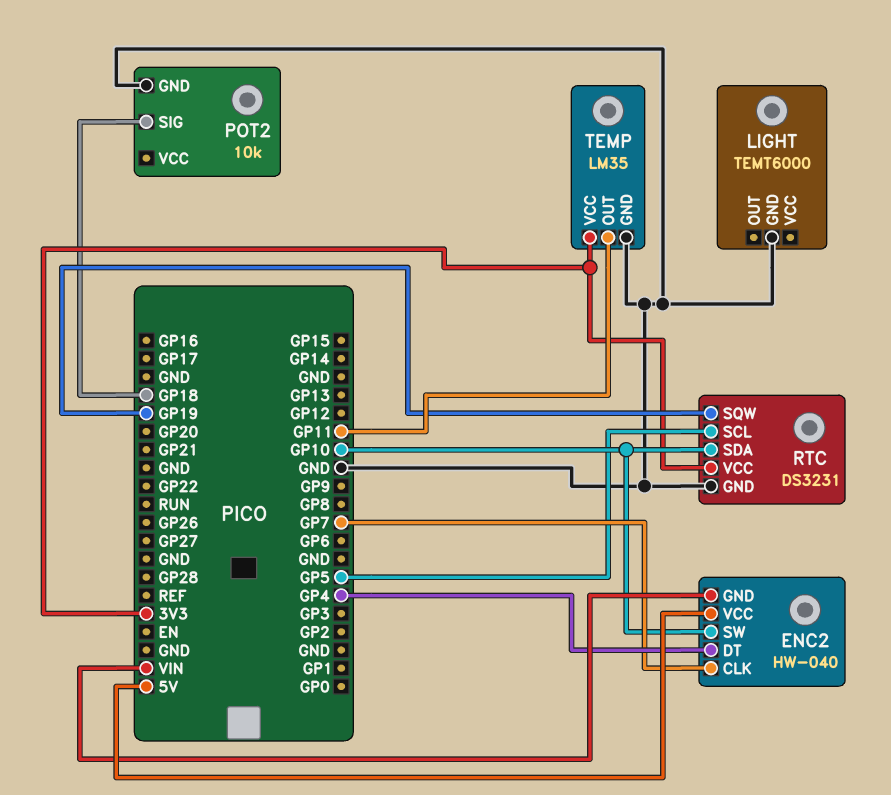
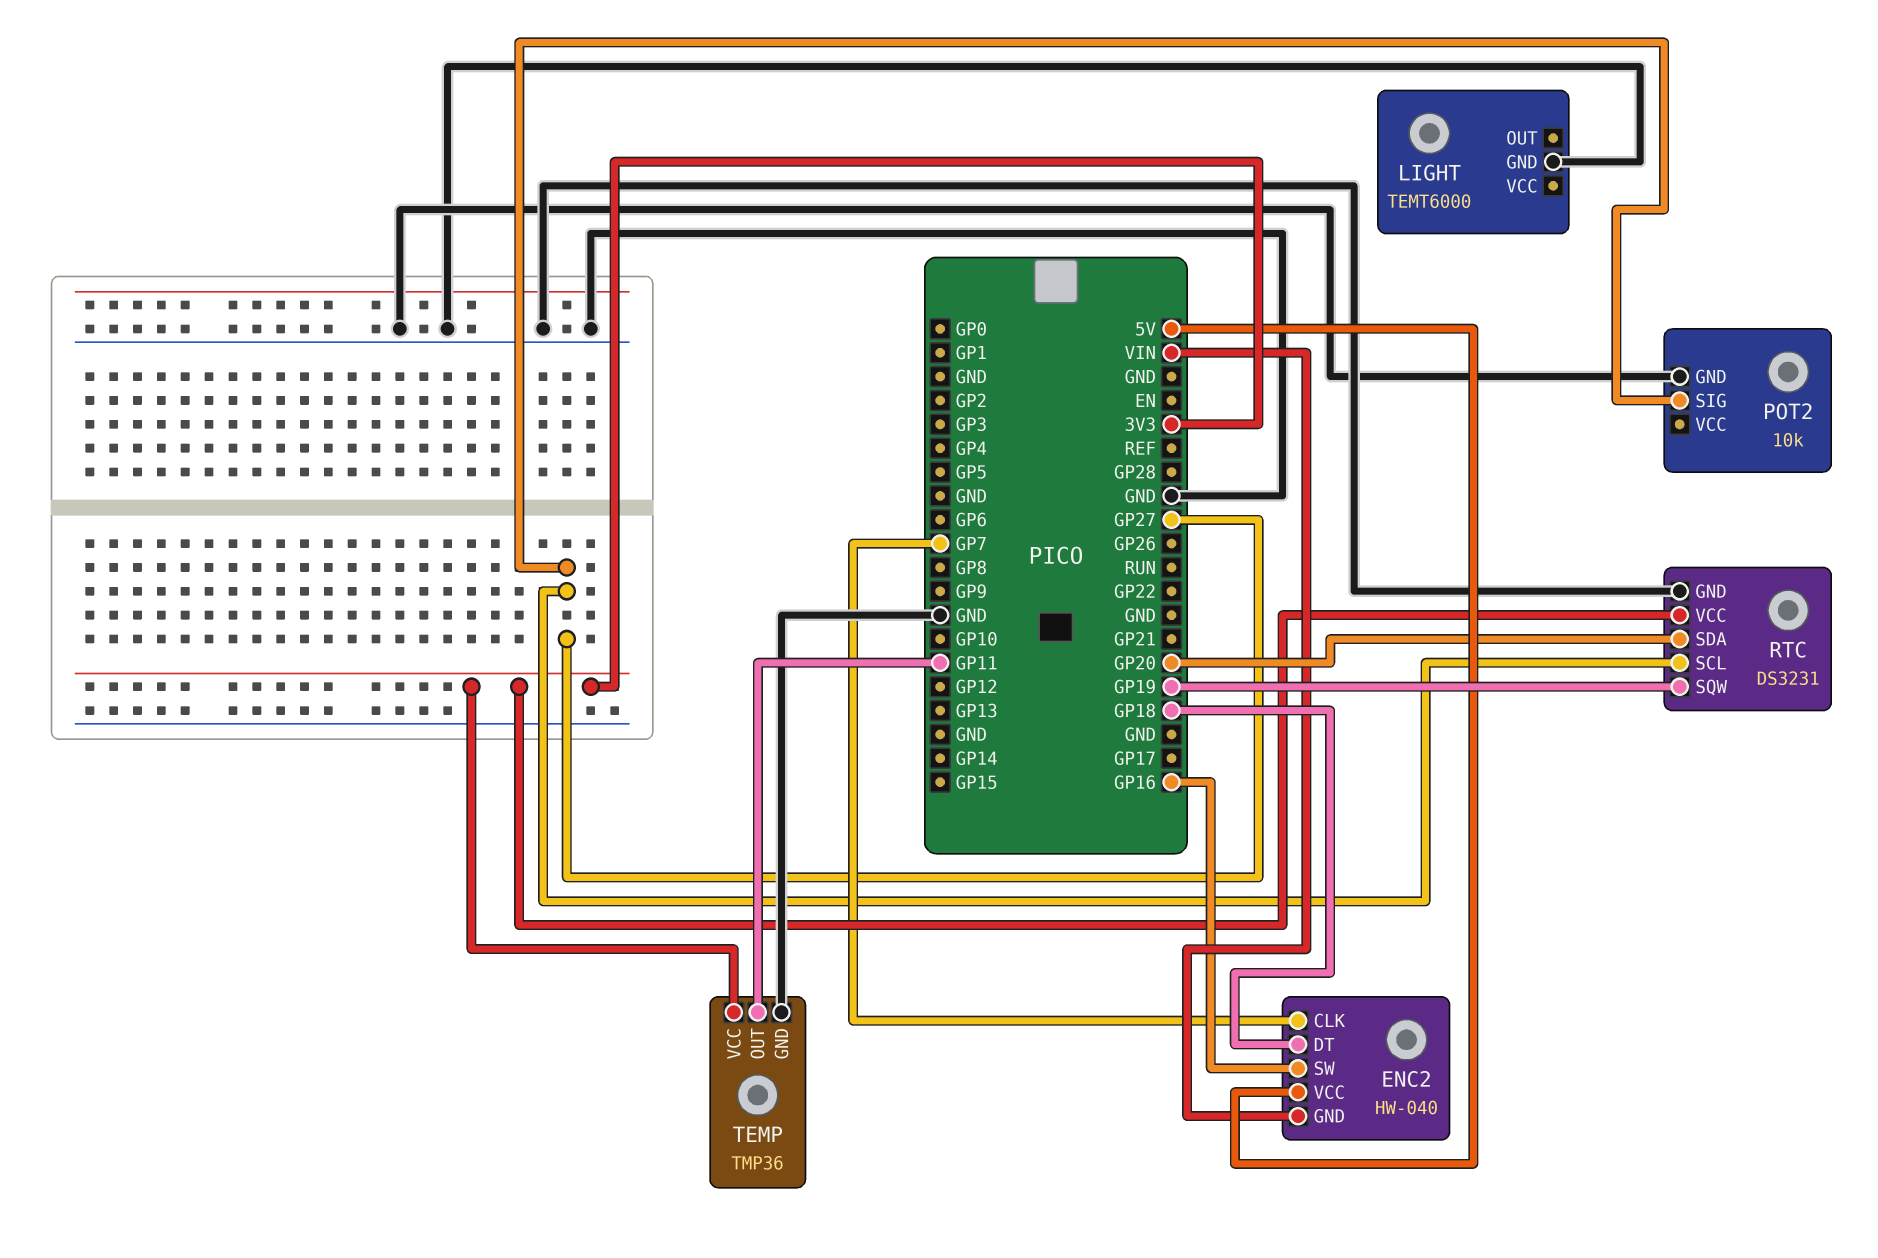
ENC2 pin DT: GP4 -> GP18
ENC2 pin SW: GP10 -> GP16
POT2 pin SIG: GP18 -> GP27
RTC pin SCL: GP5 -> GP27
RTC pin SDA: GP10 -> GP20
TEMP: LM35 -> TMP36

